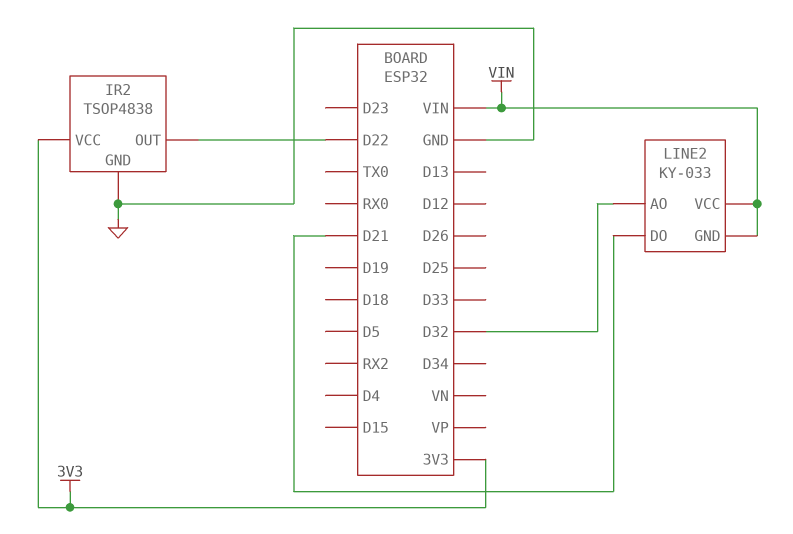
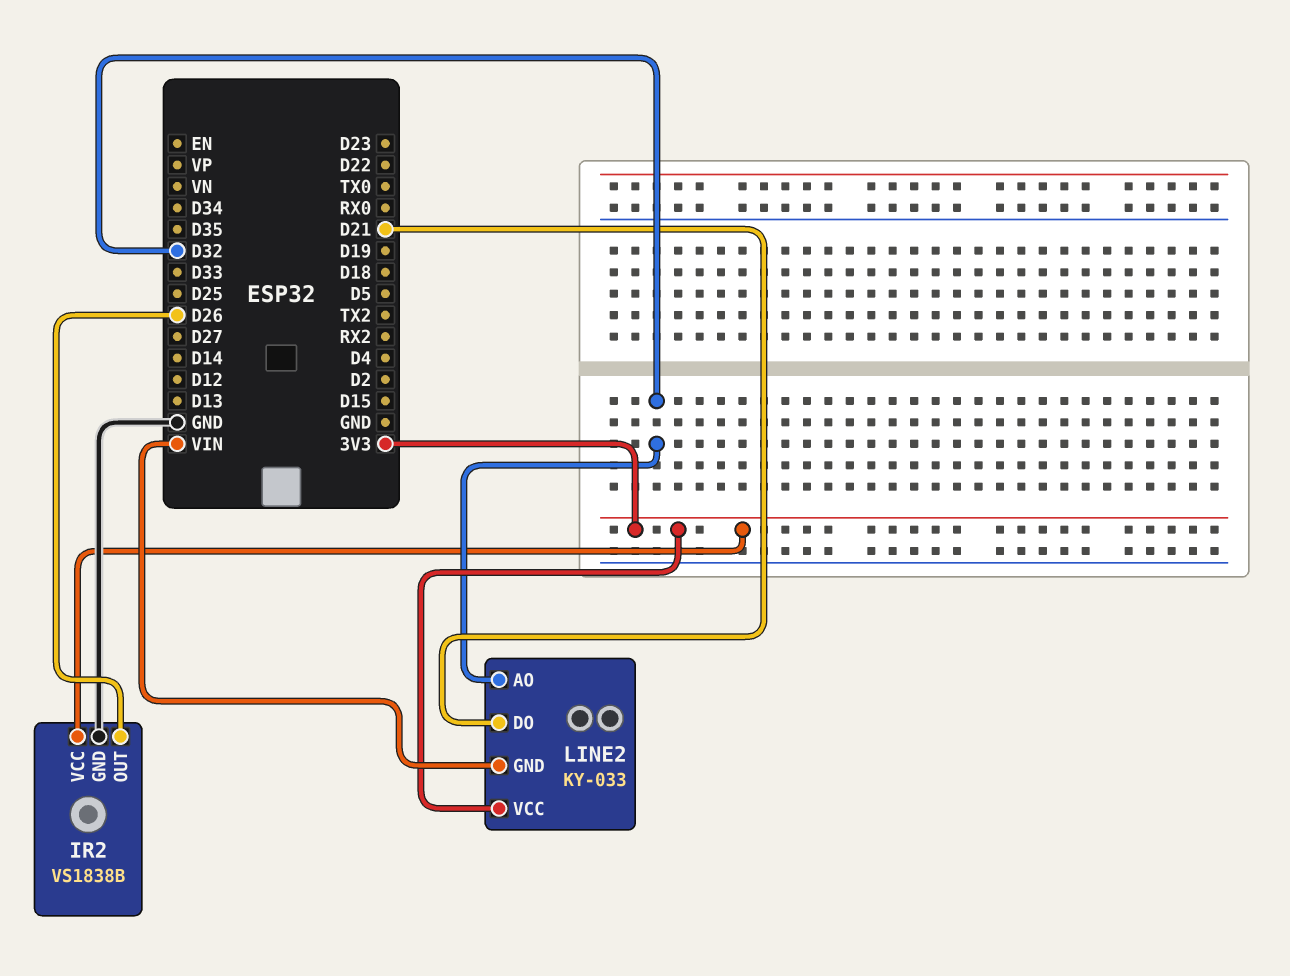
IR2: TSOP4838 -> VS1838B
IR2 pin OUT: D22 -> D26
LINE2 pin VCC: VIN -> 3V3

